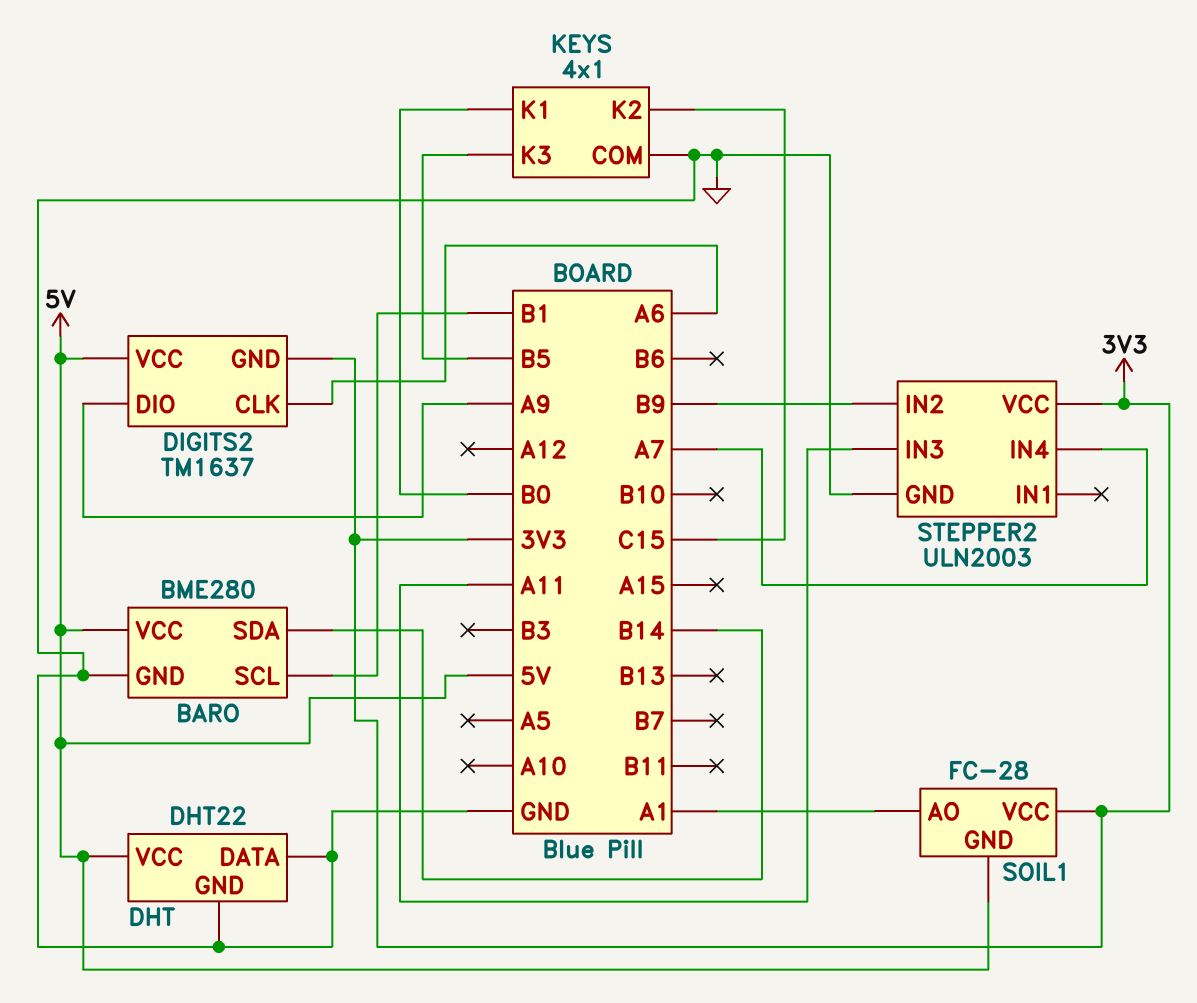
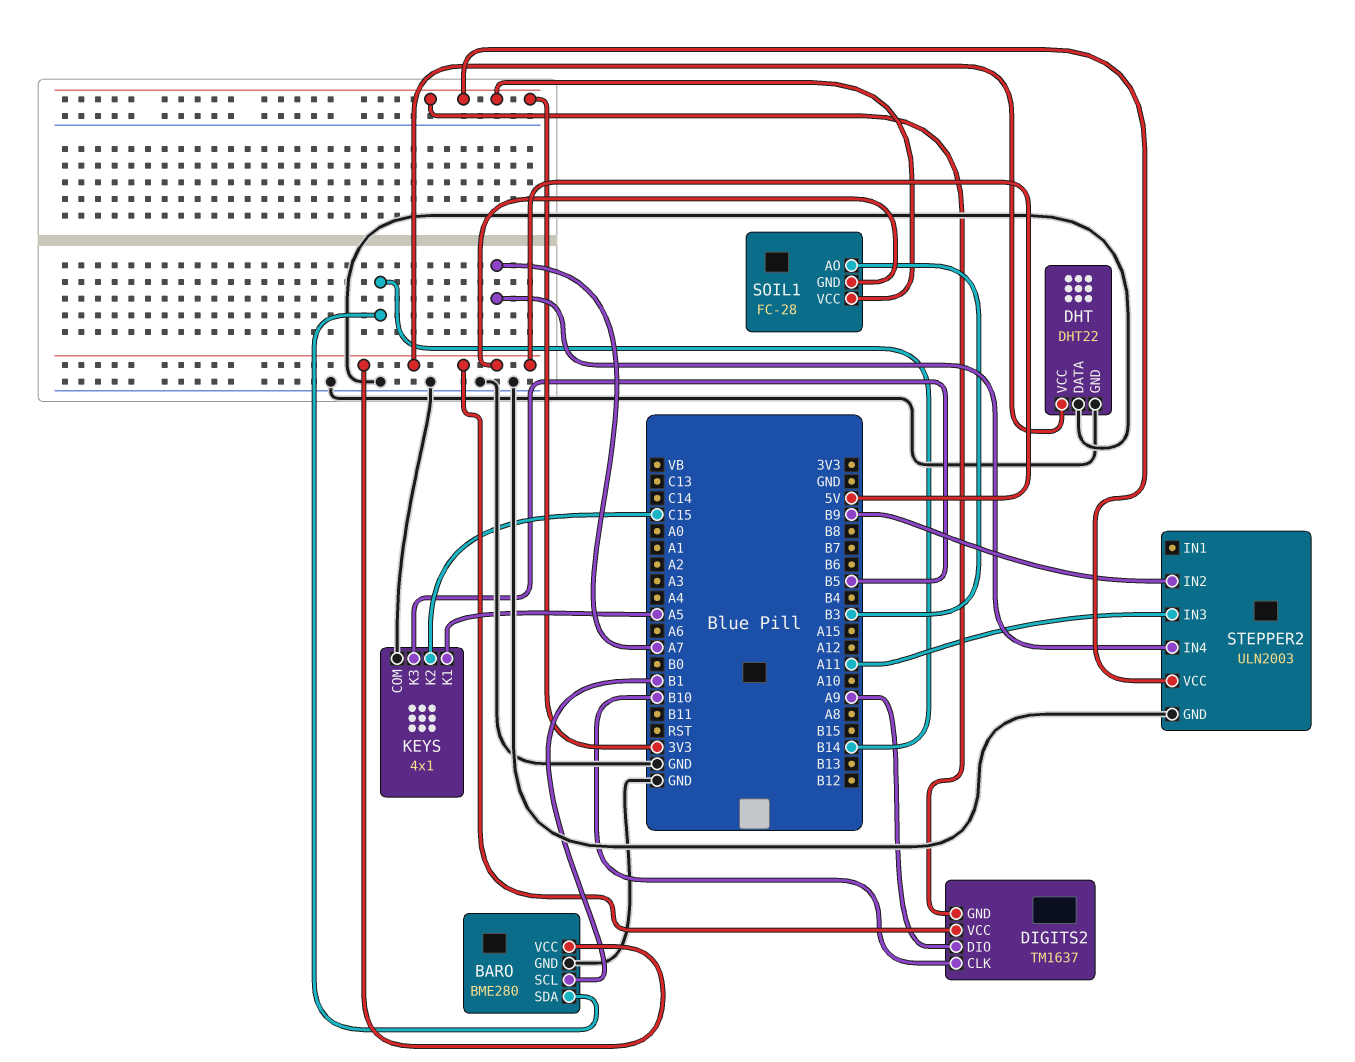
DIGITS2 pin CLK: A6 -> B10
KEYS pin K1: B0 -> A5
SOIL1 pin AO: A1 -> B3

